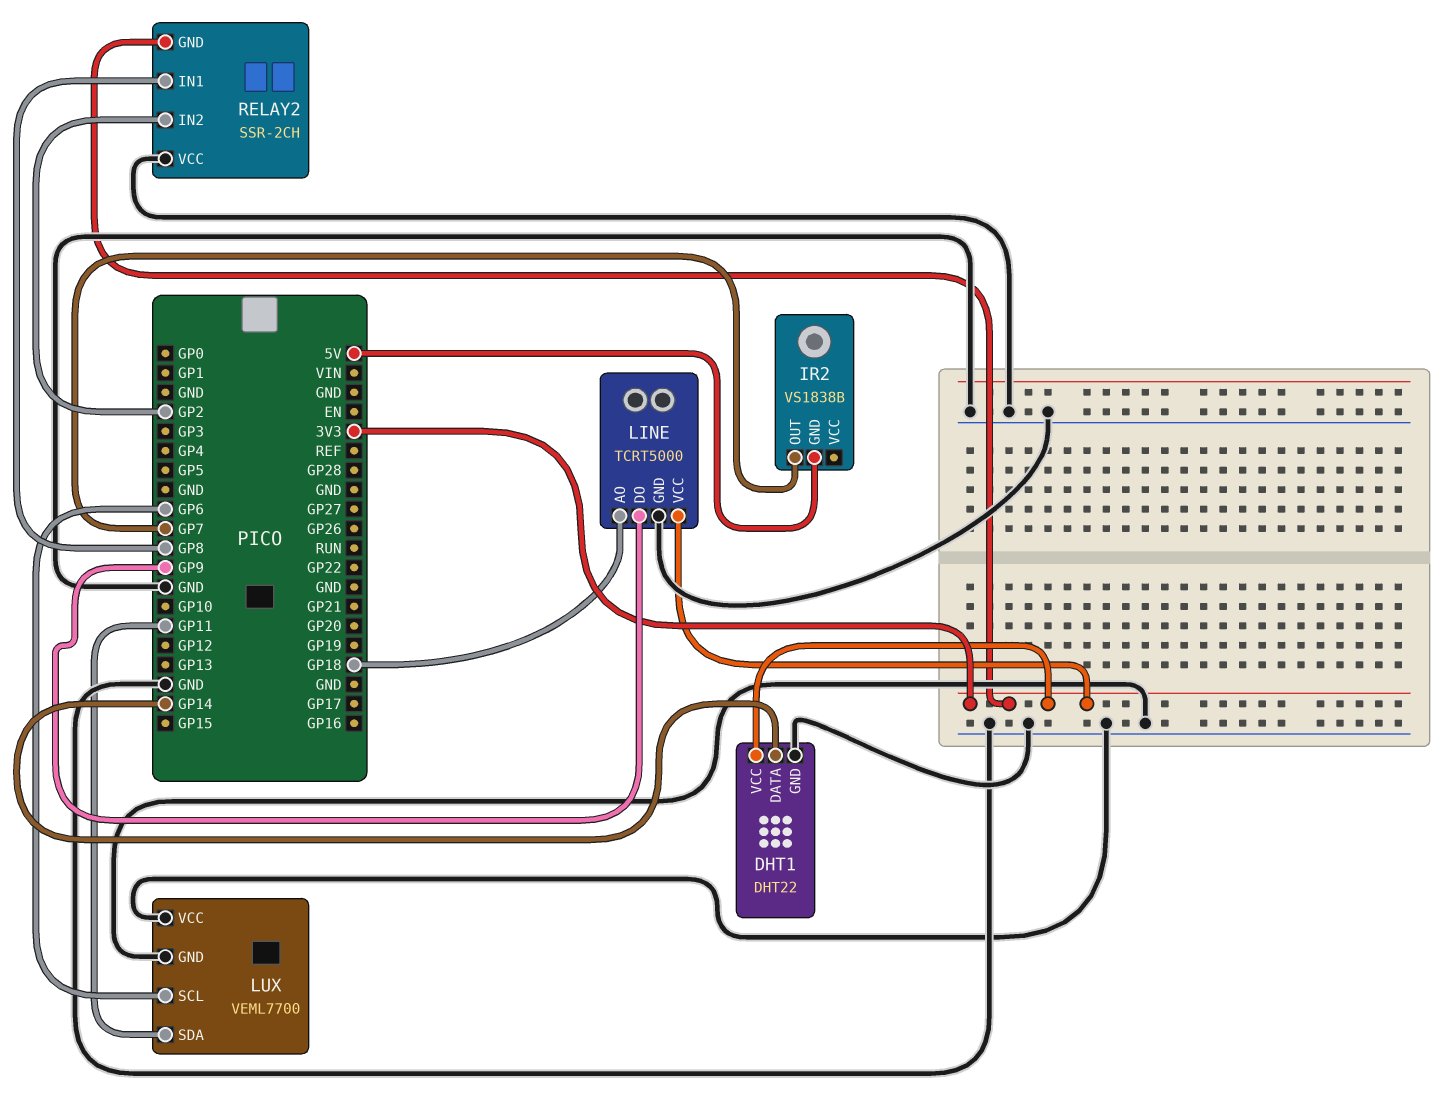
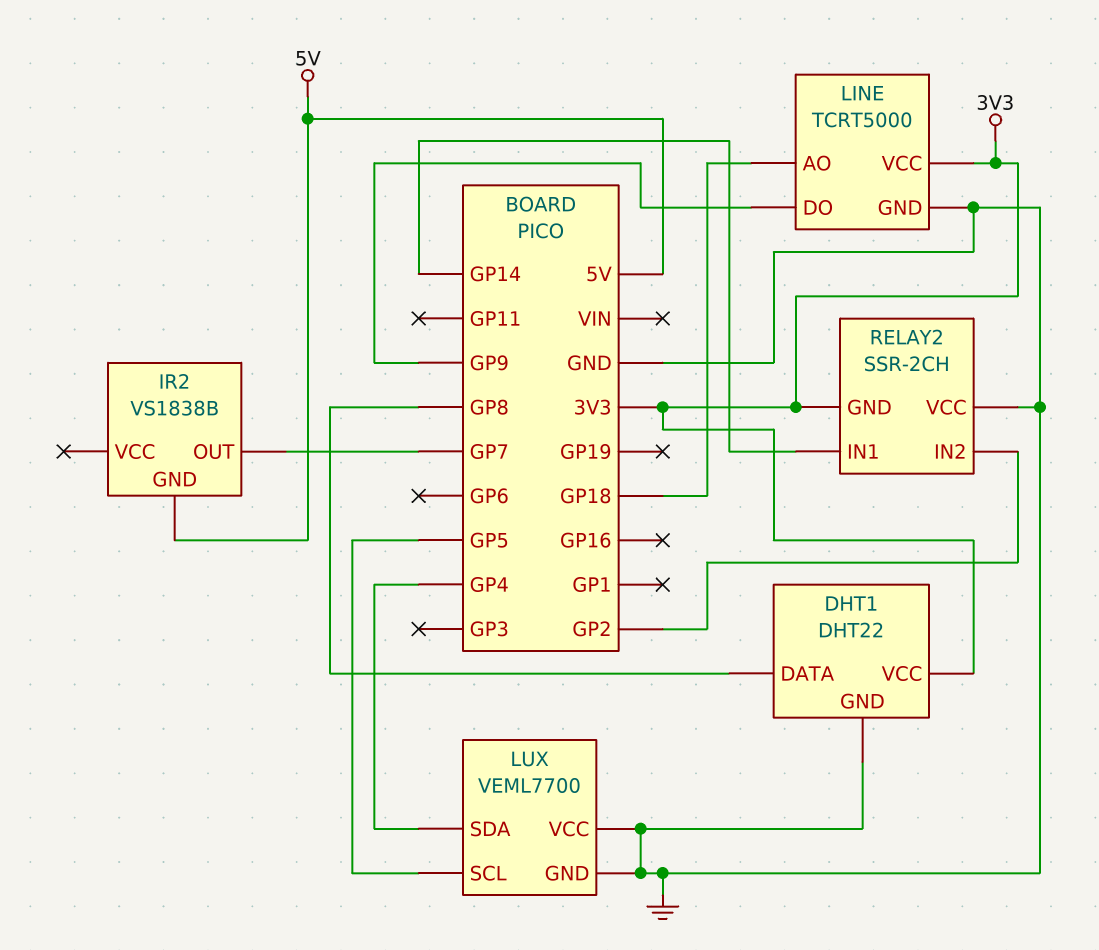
DHT1 pin DATA: GP14 -> GP8
LUX pin SCL: GP6 -> GP5
LUX pin SDA: GP11 -> GP4
RELAY2 pin IN1: GP8 -> GP14

